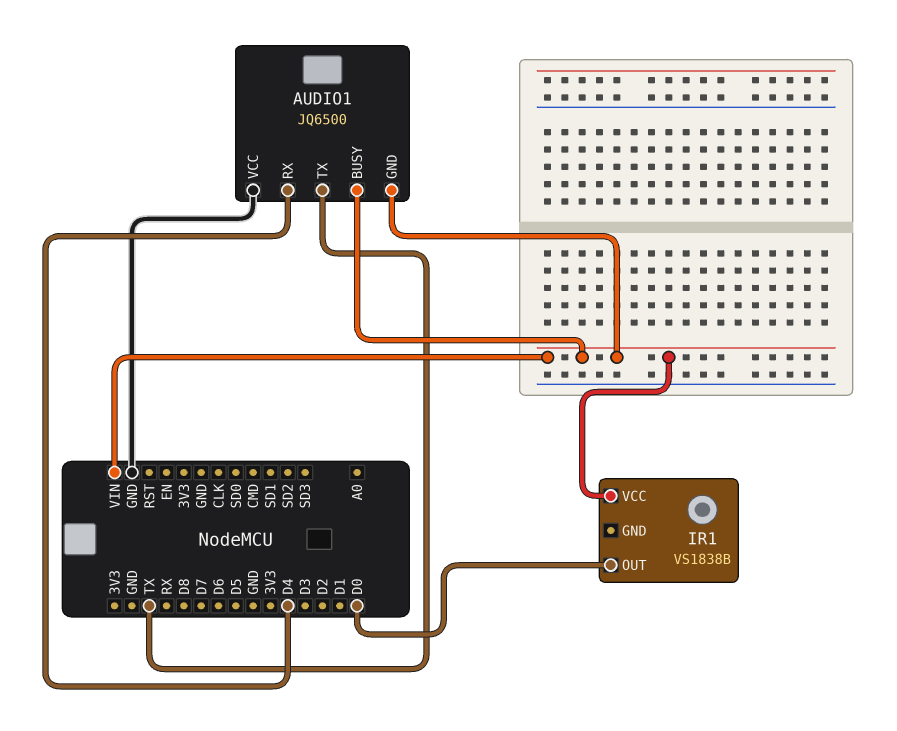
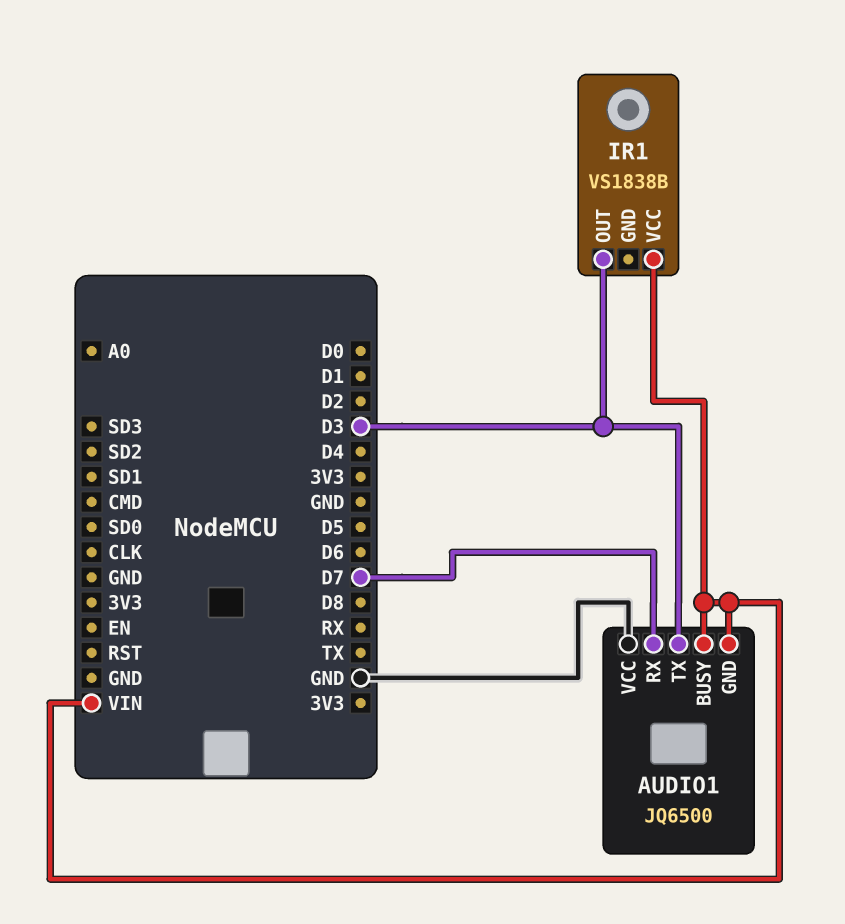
AUDIO1 pin RX: D4 -> D7
AUDIO1 pin TX: TX -> D3
IR1 pin OUT: D0 -> D3

